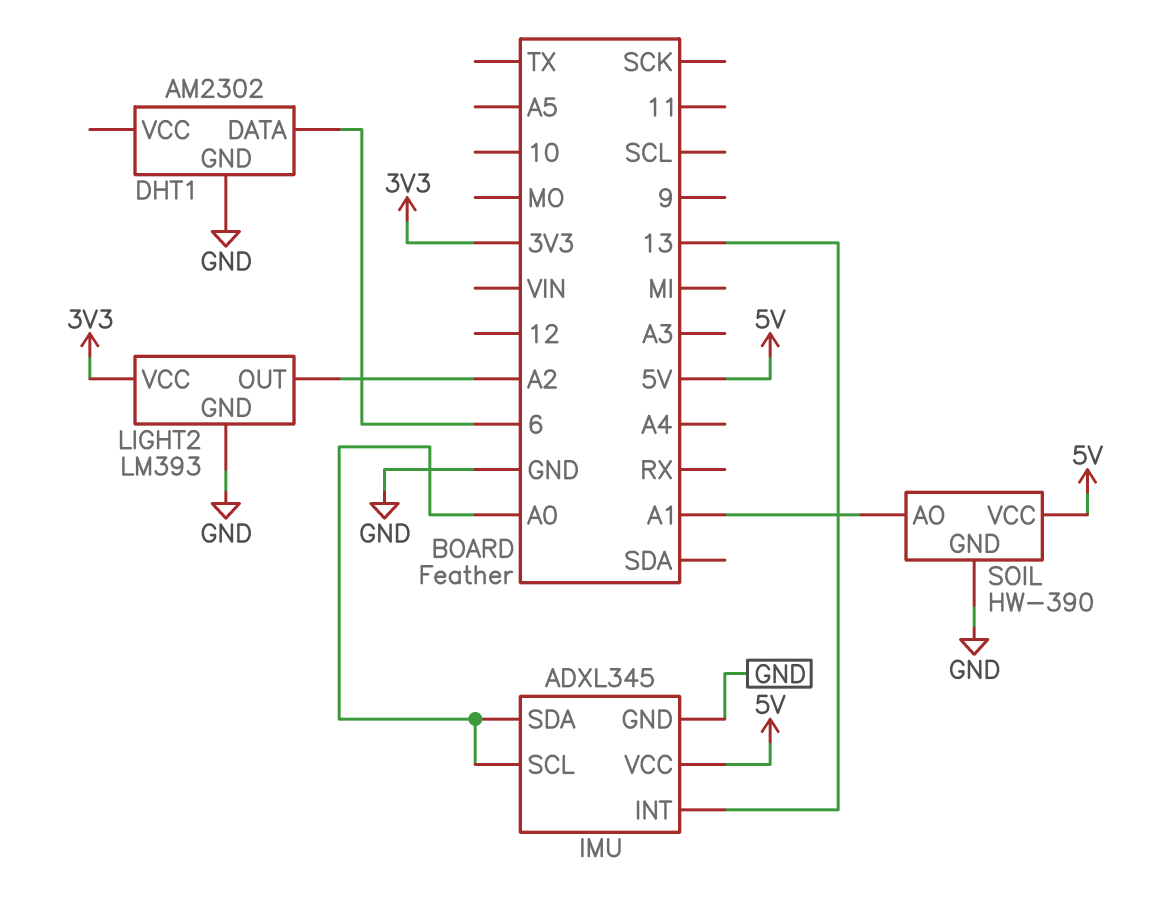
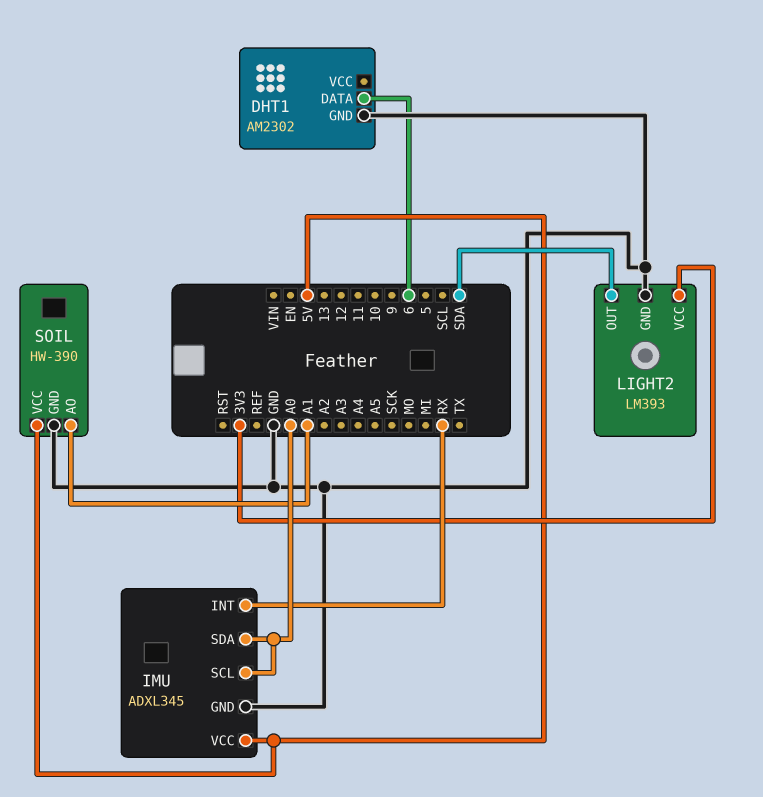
IMU pin INT: 13 -> RX
LIGHT2 pin OUT: A2 -> SDA

